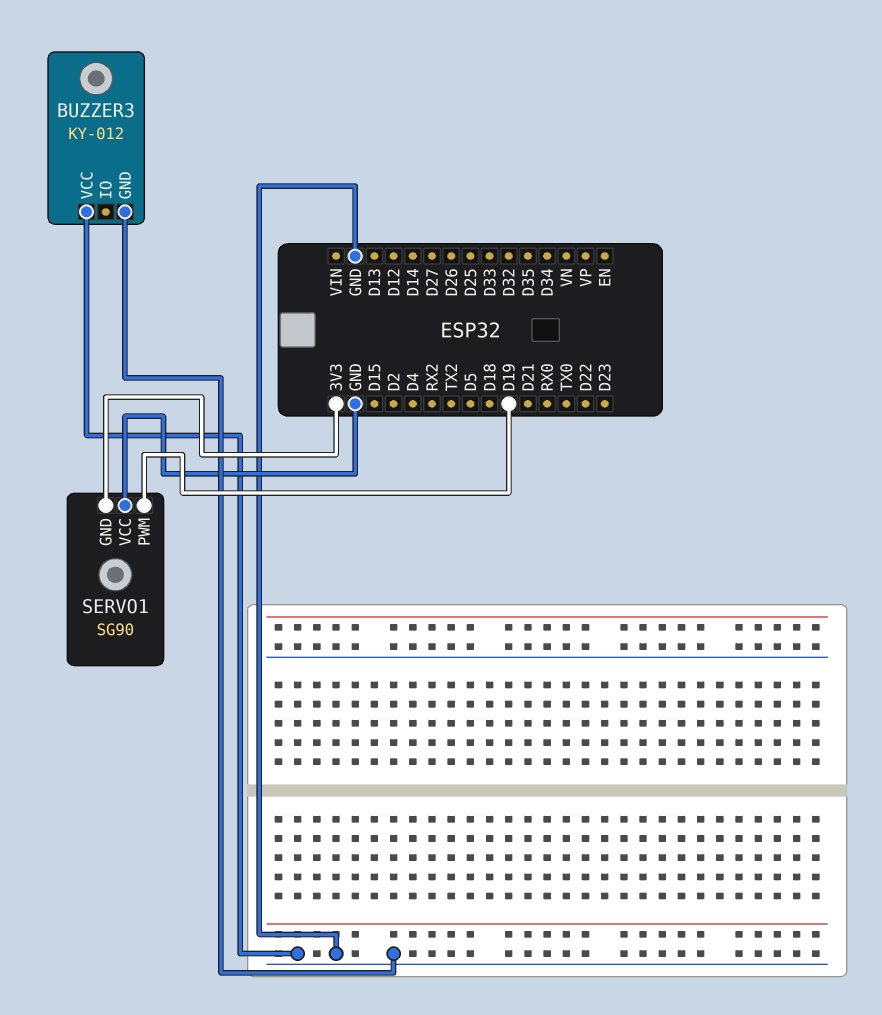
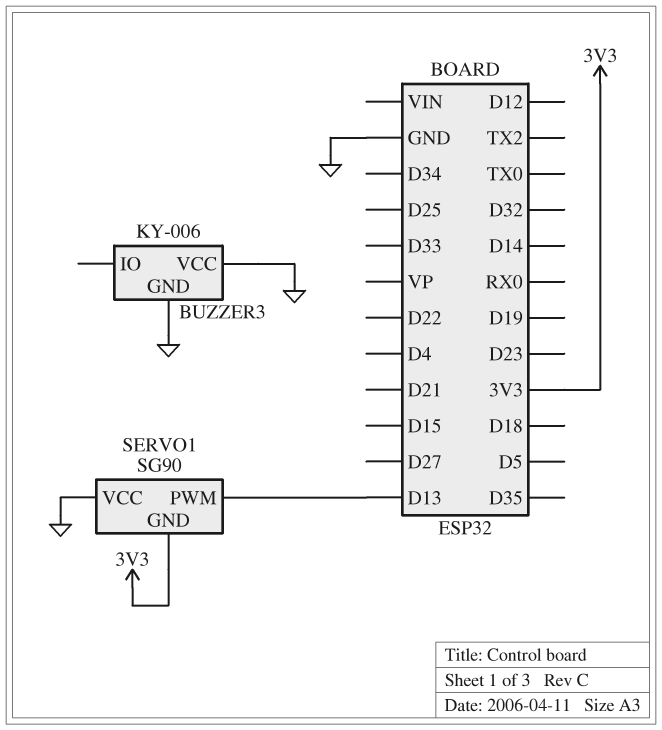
BUZZER3: KY-012 -> KY-006
SERVO1 pin PWM: D19 -> D13

